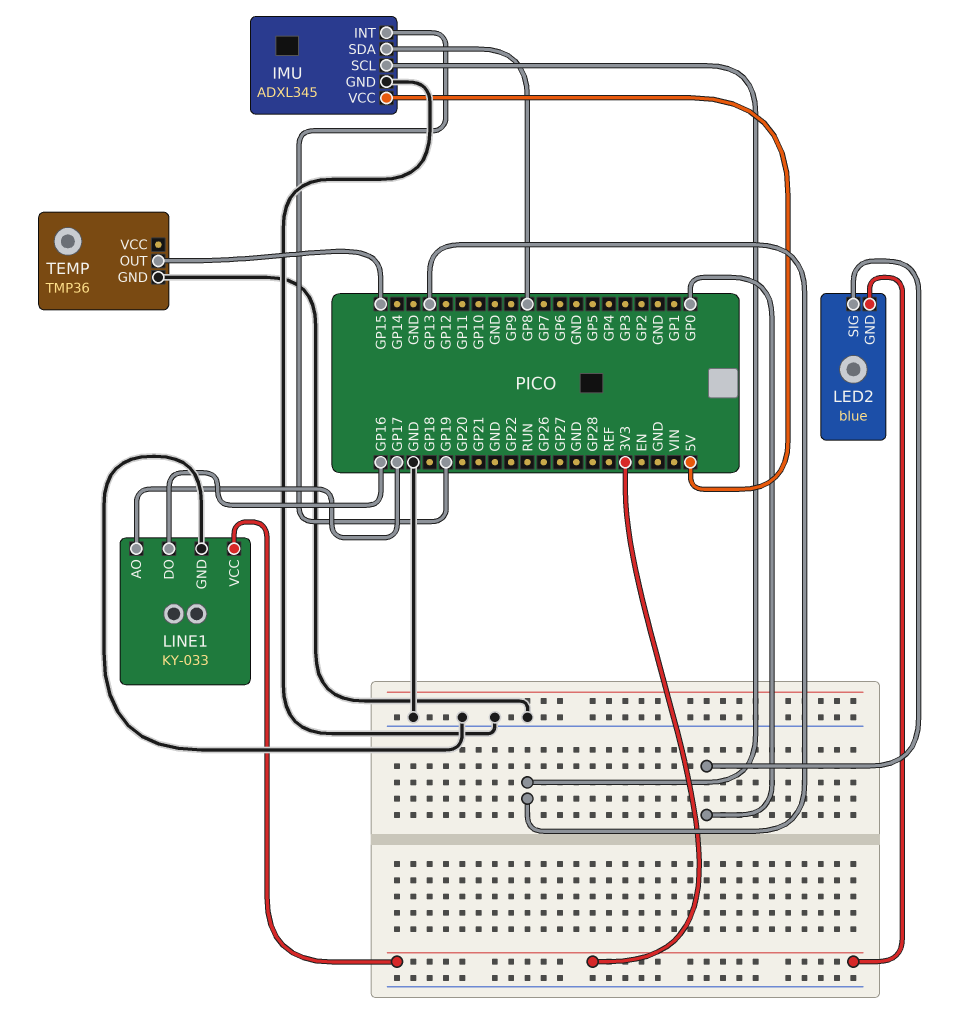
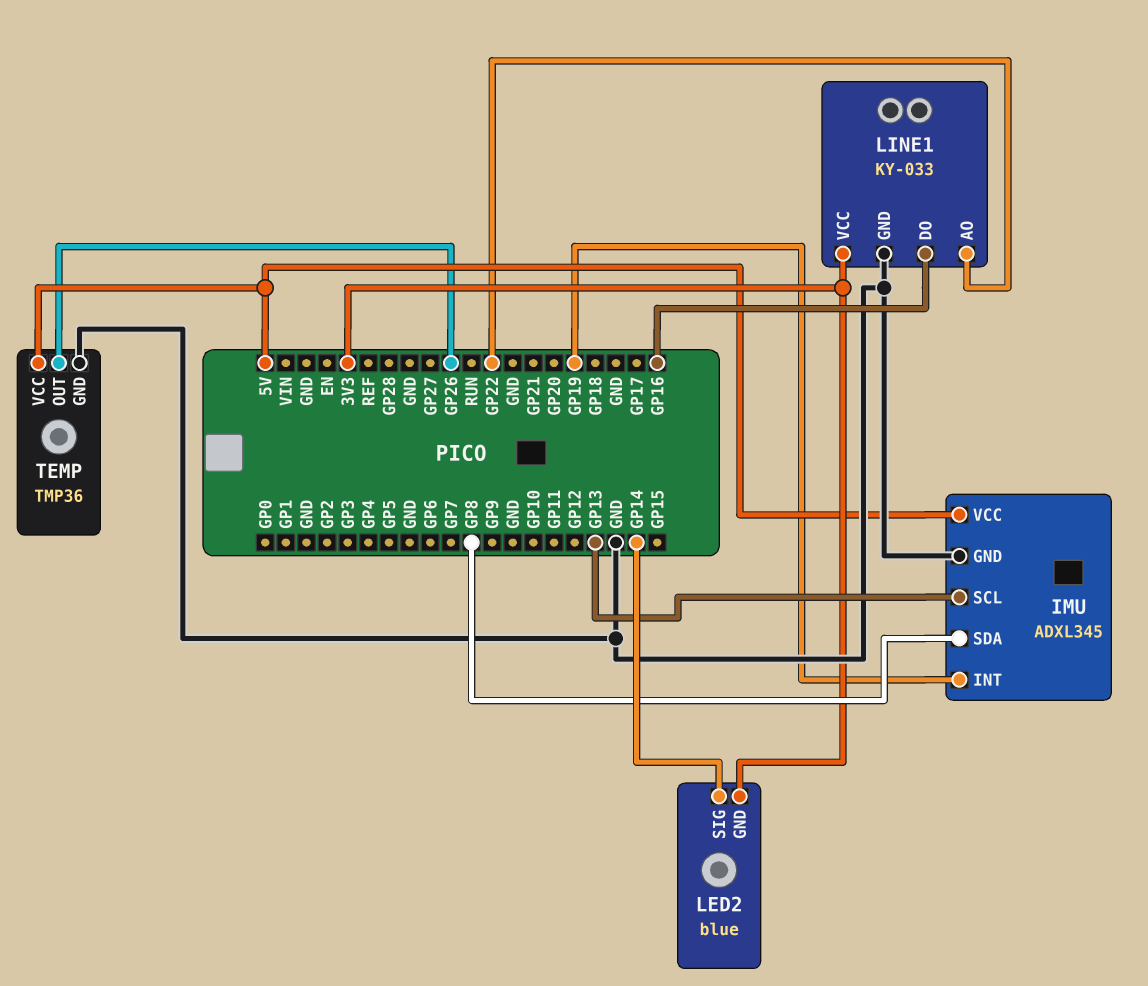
LED2 pin SIG: GP0 -> GP14
LINE1 pin AO: GP17 -> GP22
TEMP pin OUT: GP15 -> GP26
TEMP pin VCC: none -> 5V

